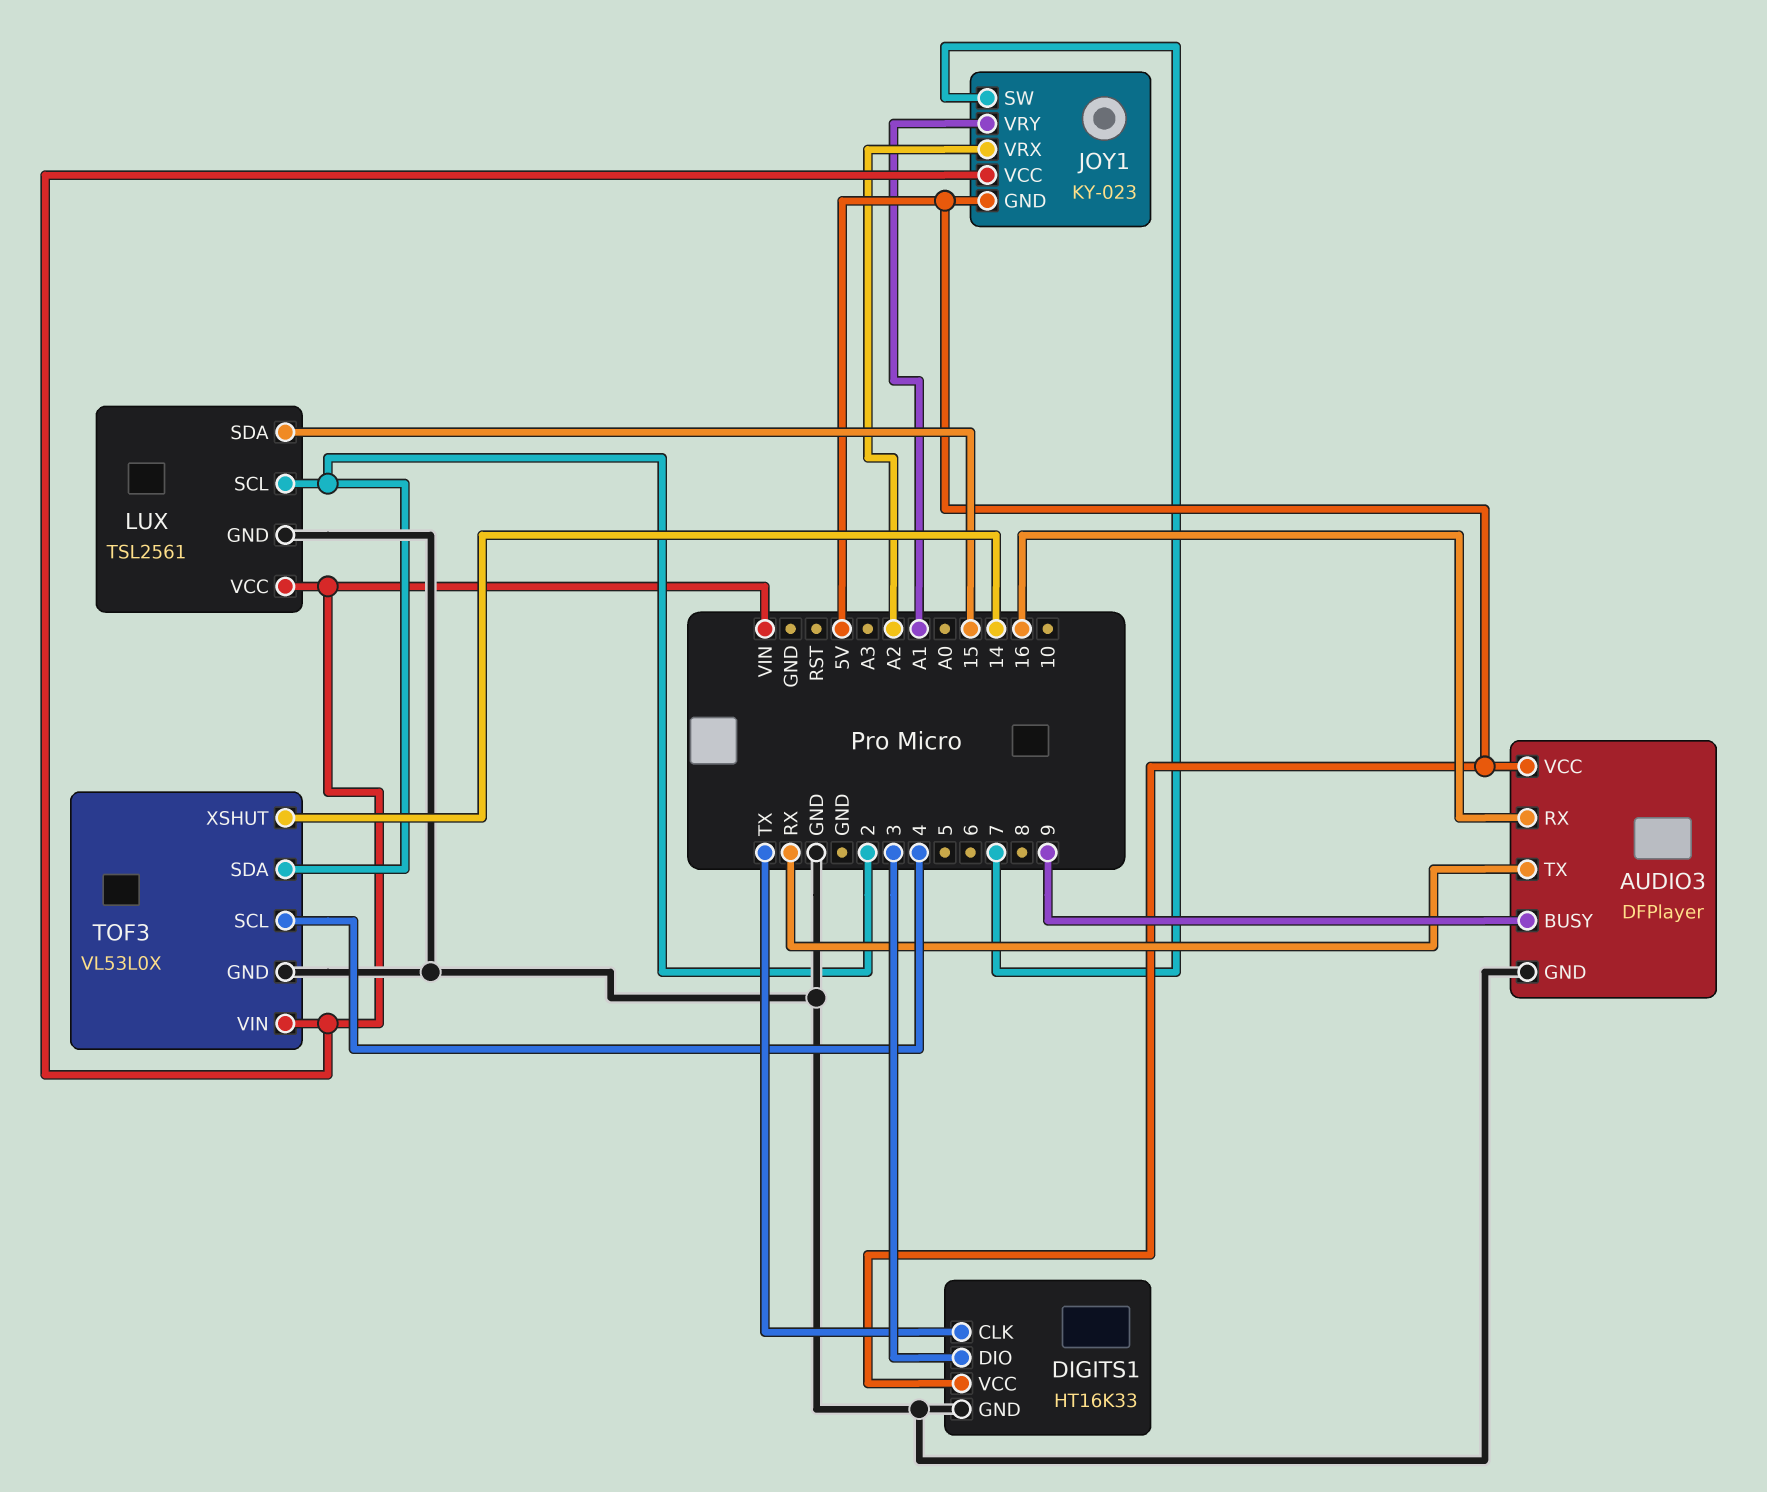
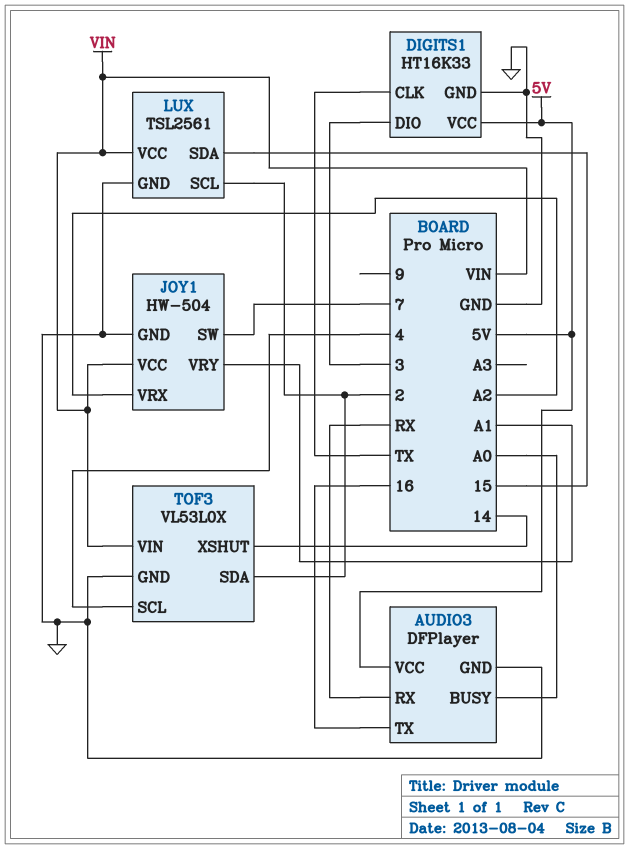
AUDIO3 pin BUSY: 9 -> A0
AUDIO3 pin RX: 16 -> RX
AUDIO3 pin TX: RX -> 16
JOY1: KY-023 -> HW-504
JOY1 pin GND: 5V -> GND

